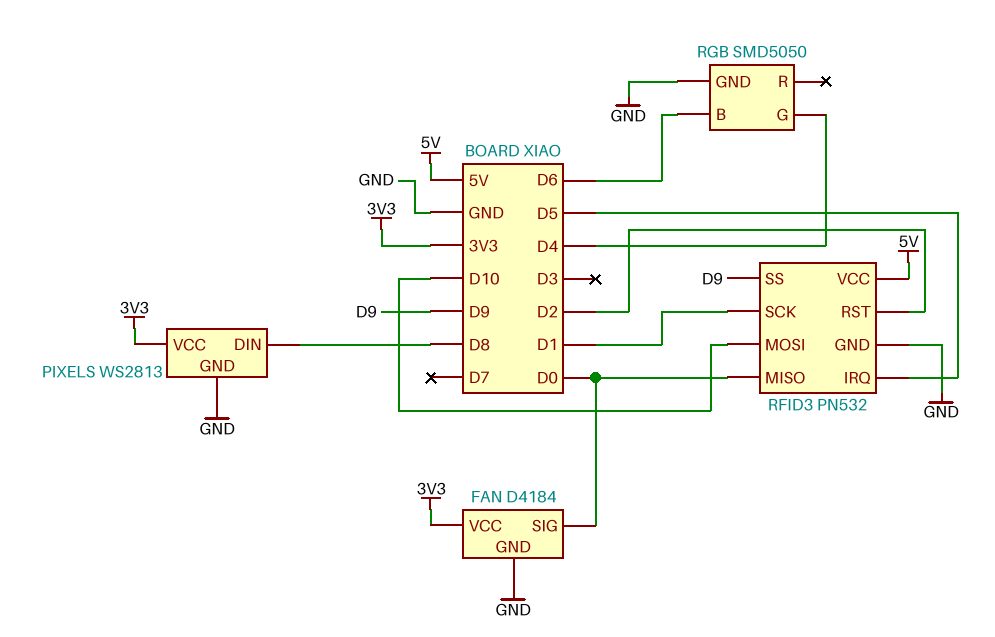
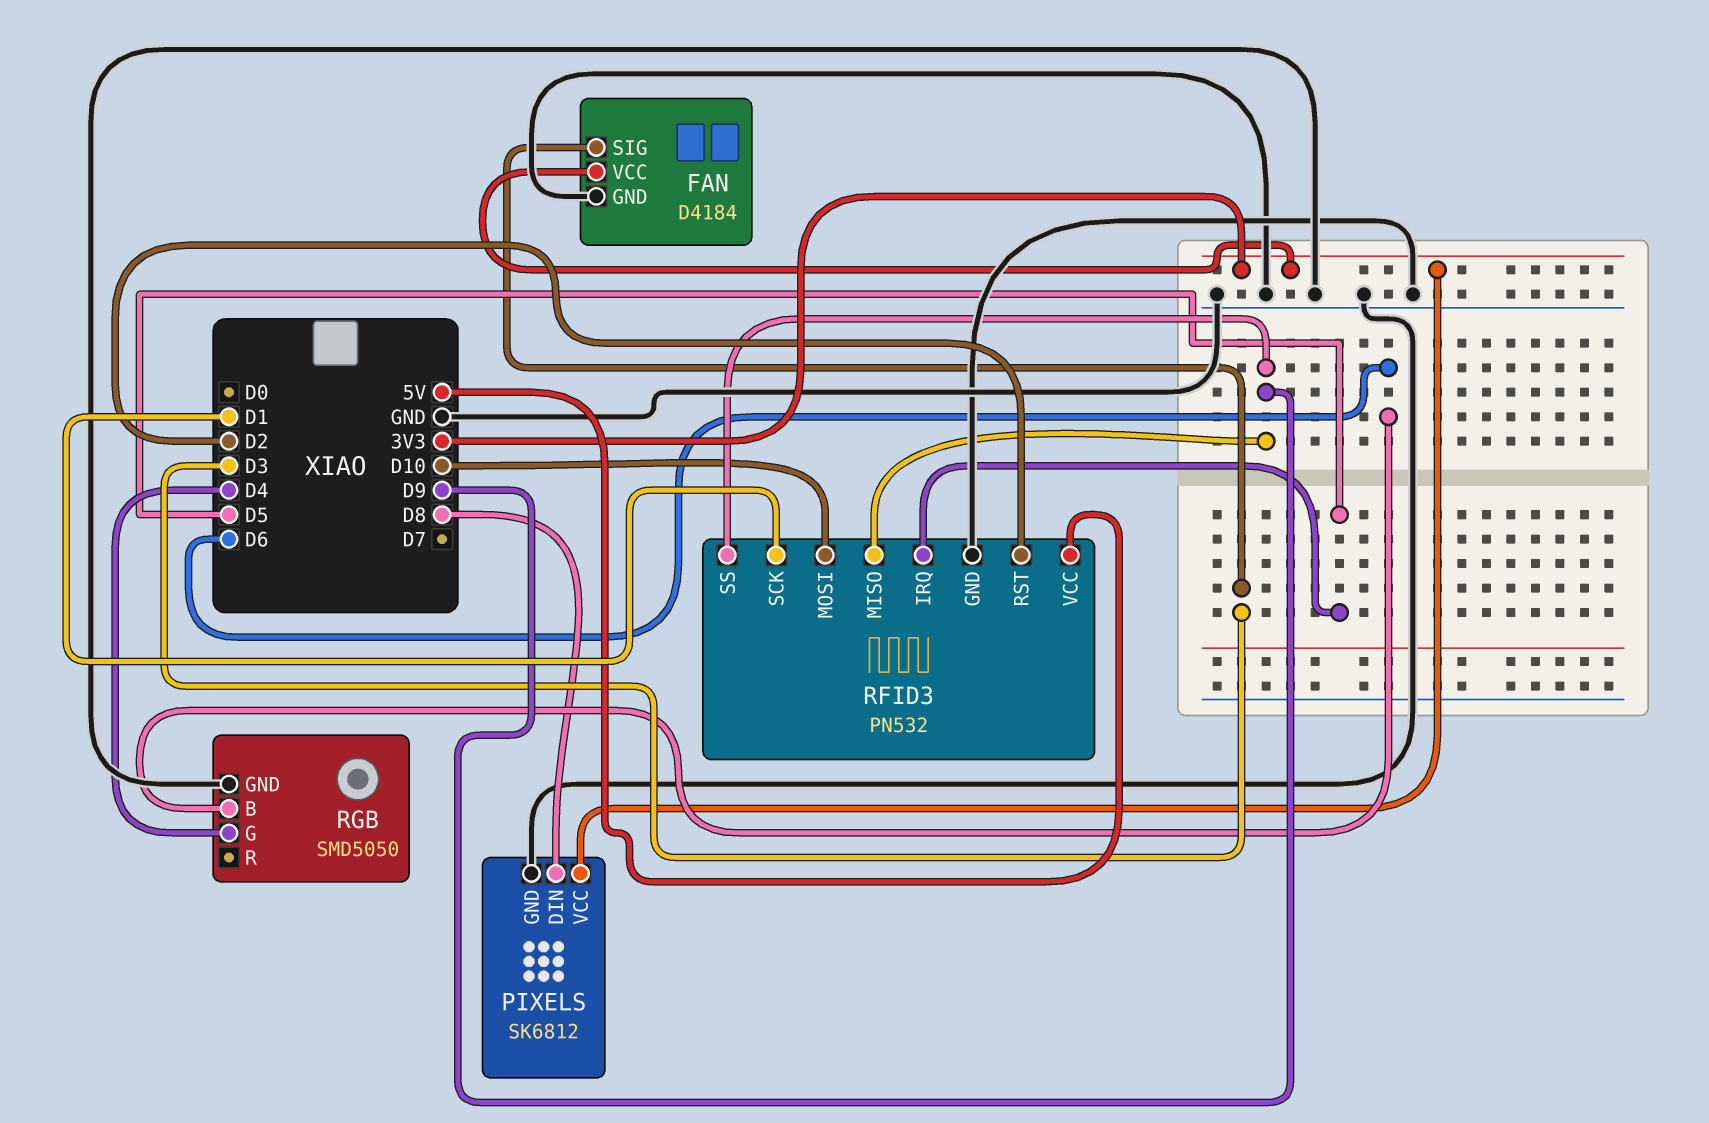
FAN pin SIG: D0 -> D3
PIXELS: WS2813 -> SK6812
RFID3 pin MISO: D0 -> D9

